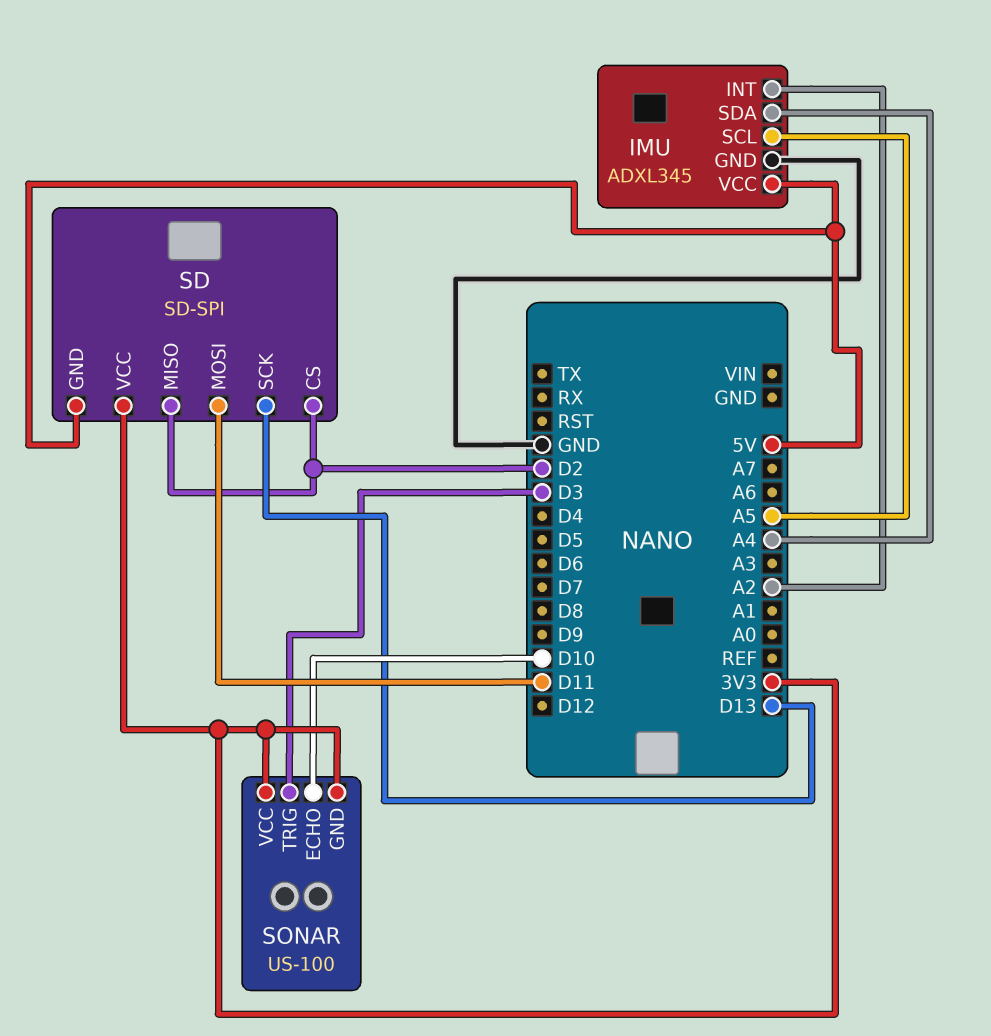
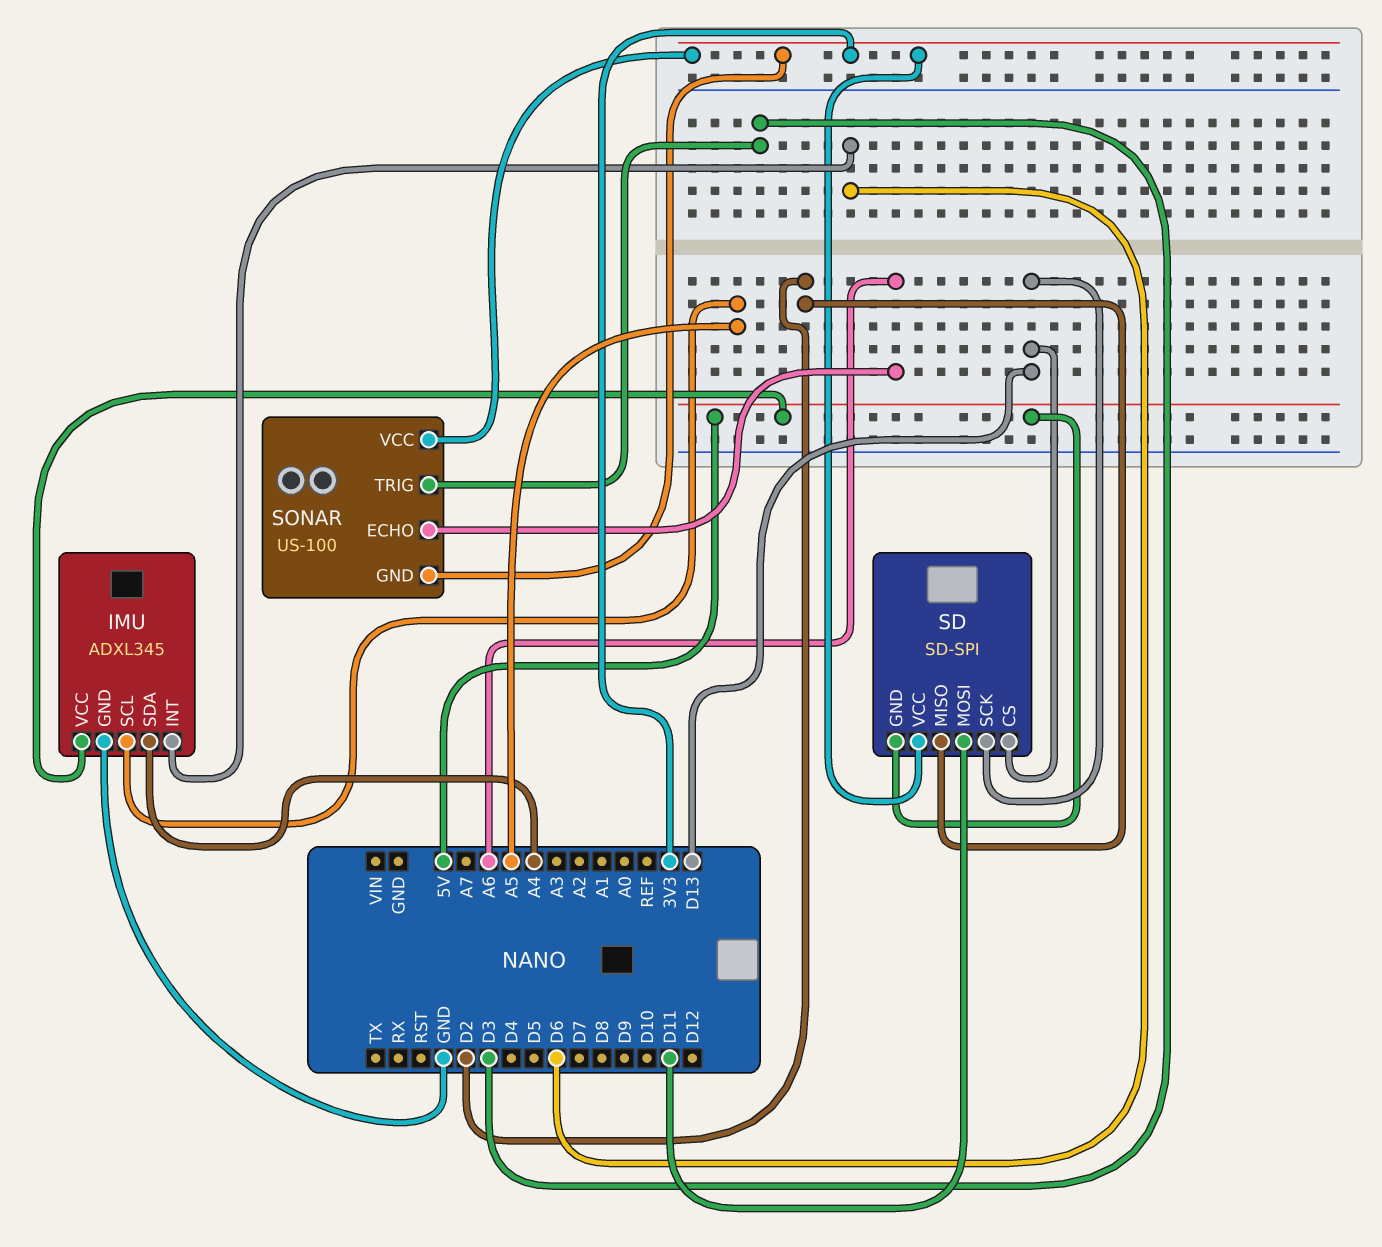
IMU pin INT: A2 -> D6
SD pin CS: D2 -> D13
SONAR pin ECHO: D10 -> A6

